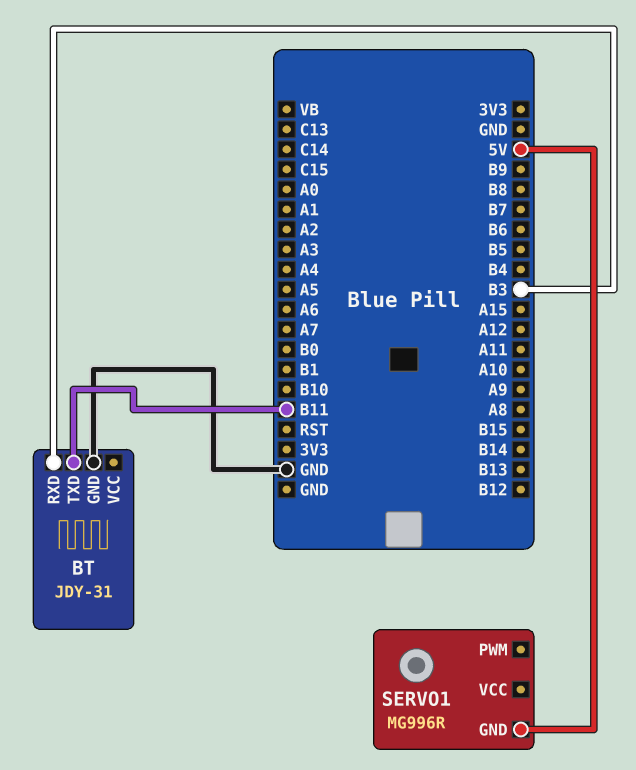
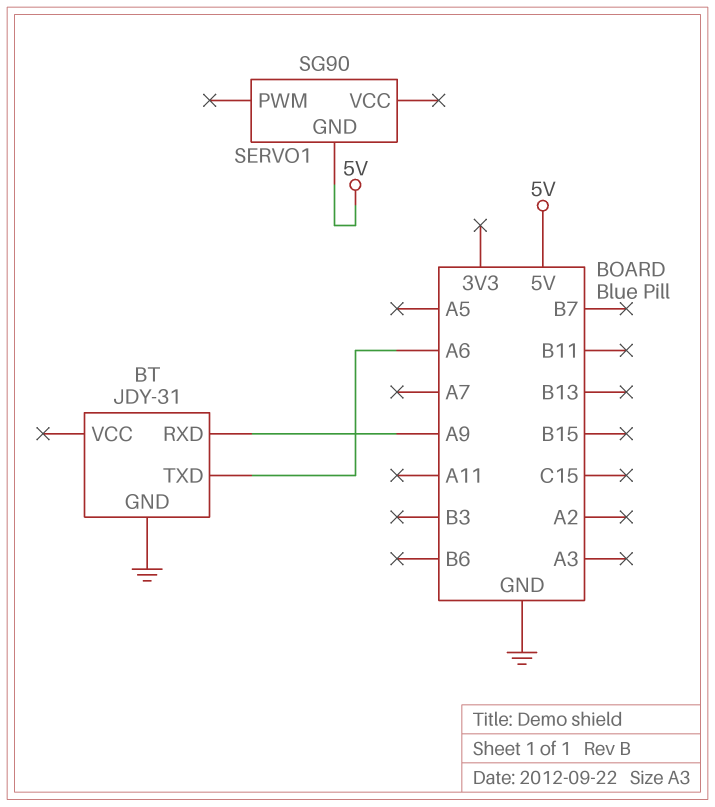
BT pin RXD: B3 -> A9
BT pin TXD: B11 -> A6
SERVO1: MG996R -> SG90

